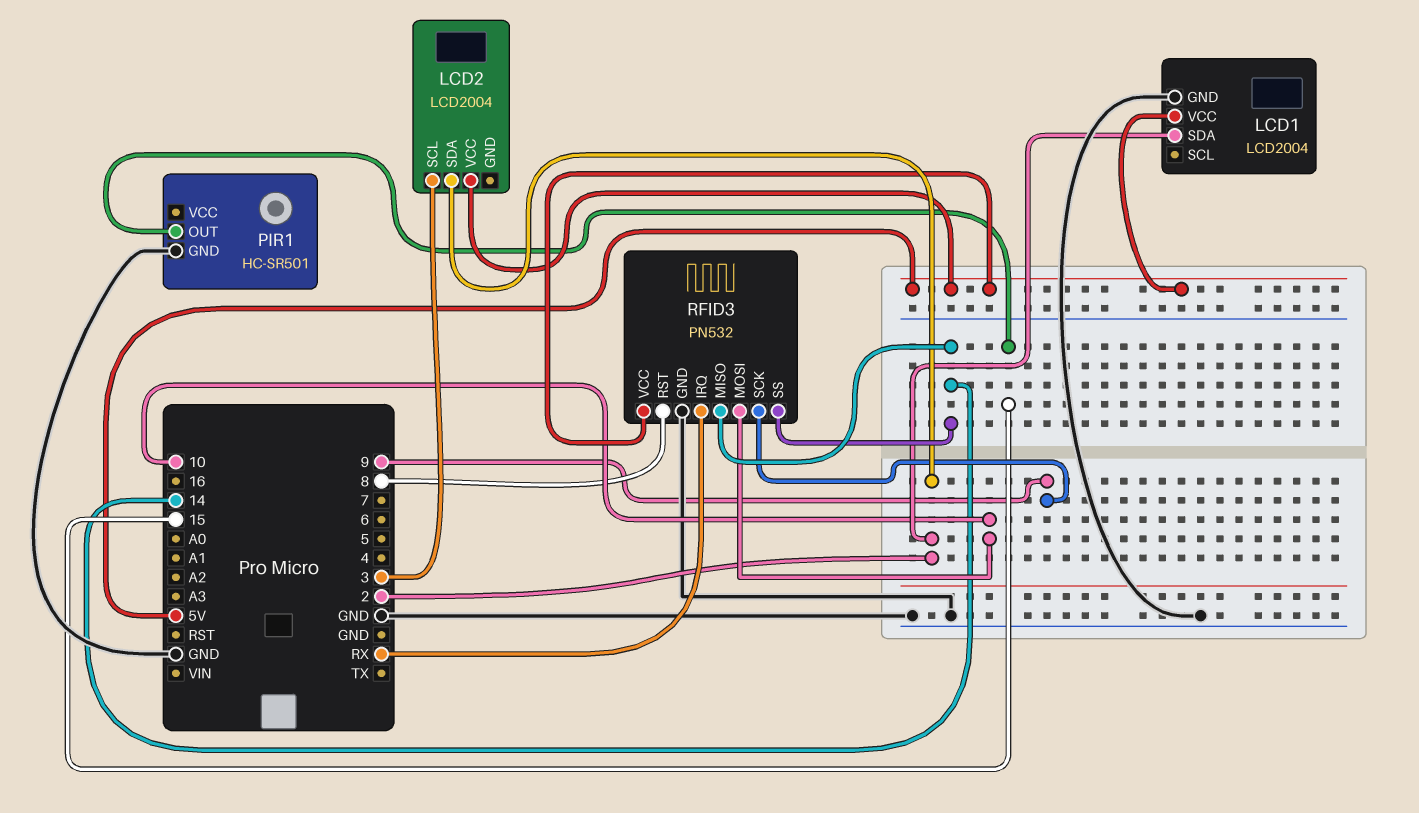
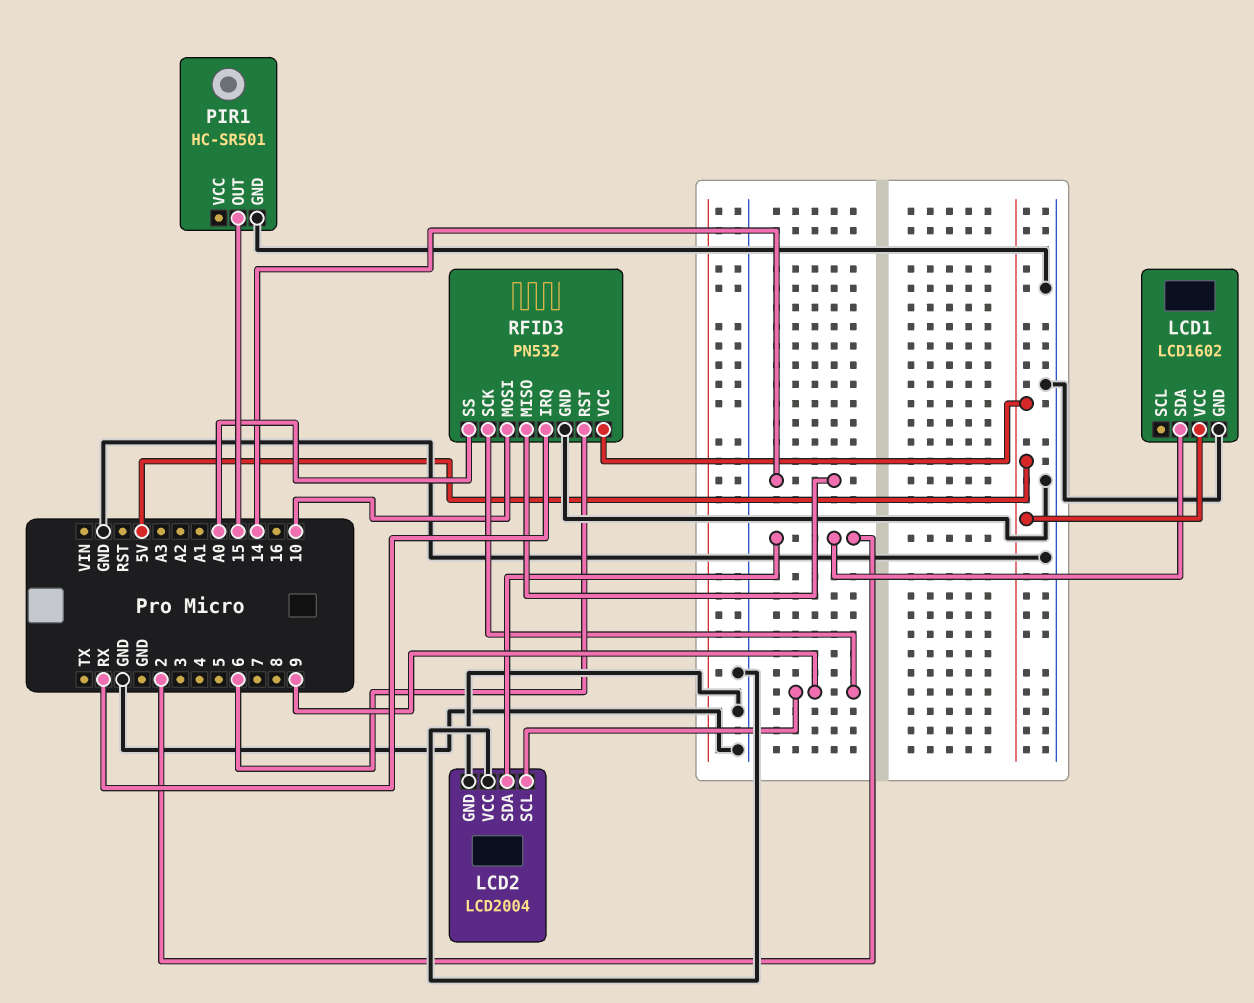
LCD1: LCD2004 -> LCD1602
LCD2 pin GND: none -> GND
LCD2 pin SCL: 3 -> 9
LCD2 pin VCC: 5V -> GND
RFID3 pin RST: 8 -> 6
RFID3 pin SS: 14 -> A0

